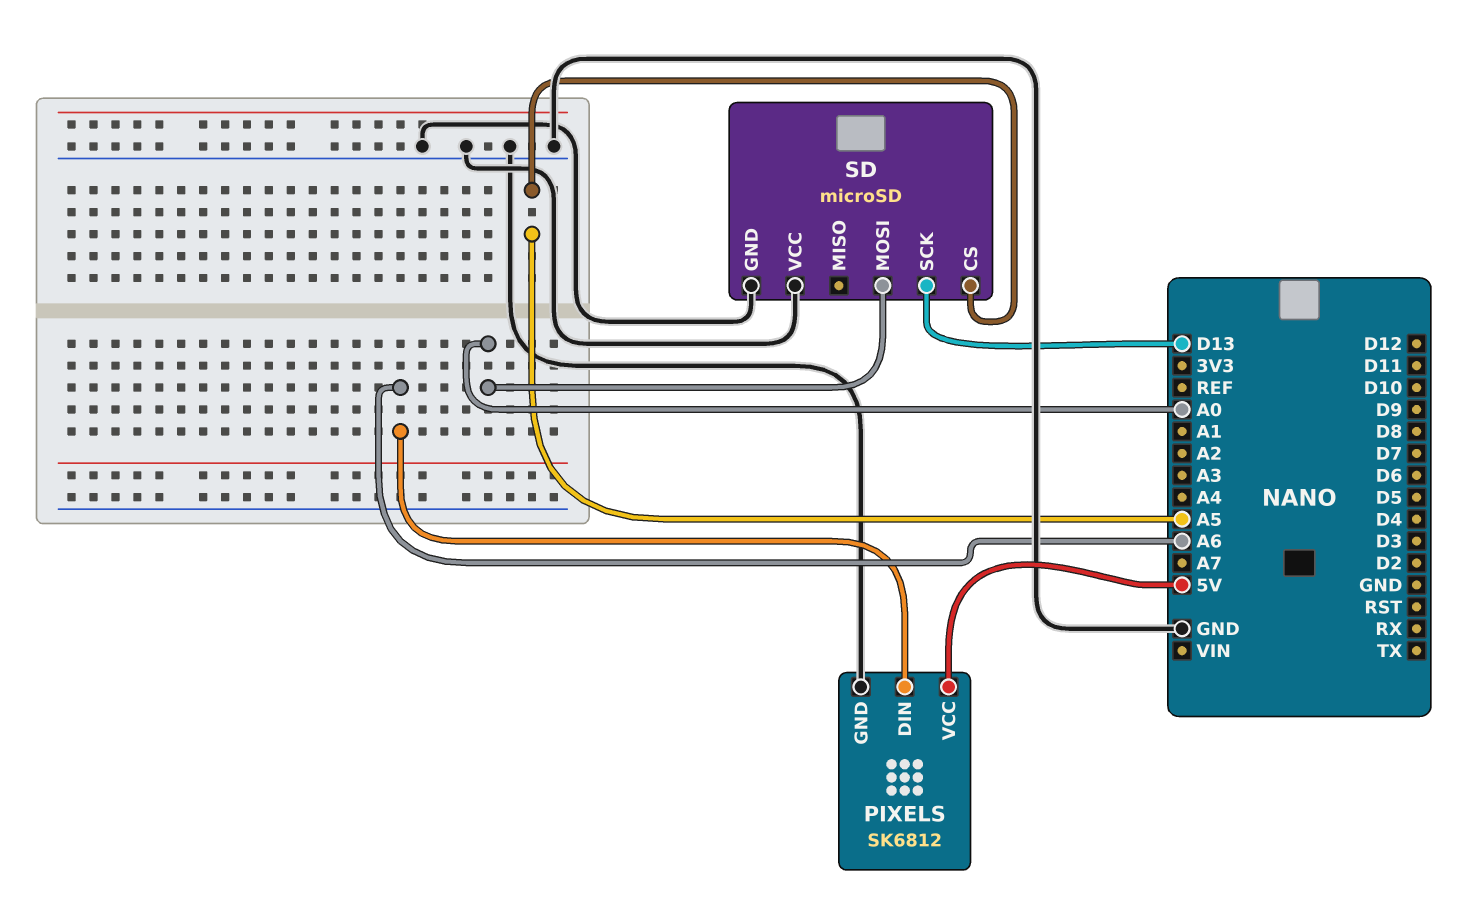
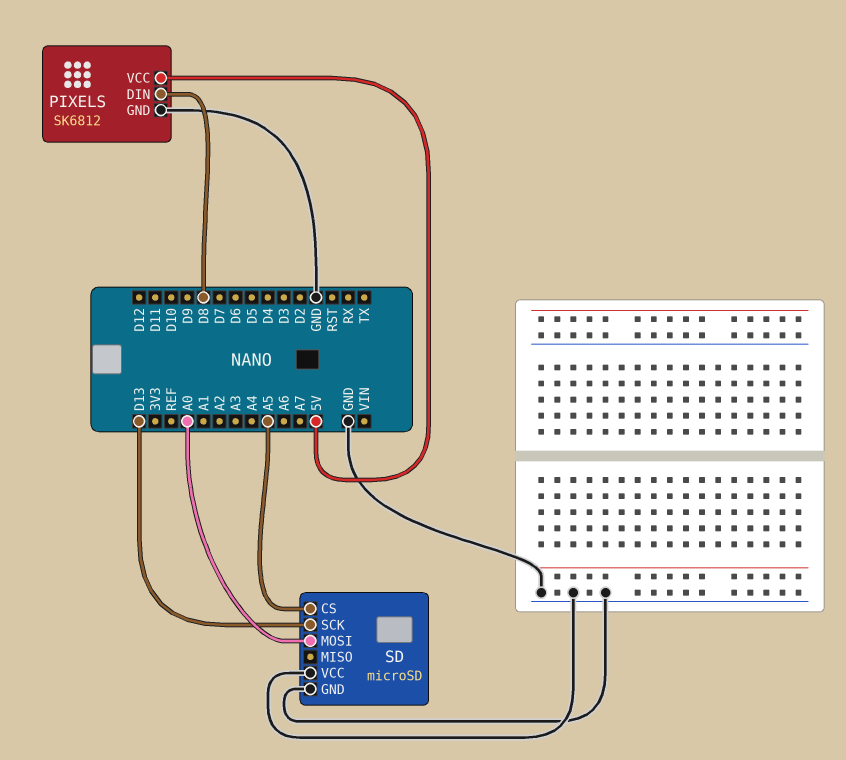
PIXELS pin DIN: A6 -> D8

